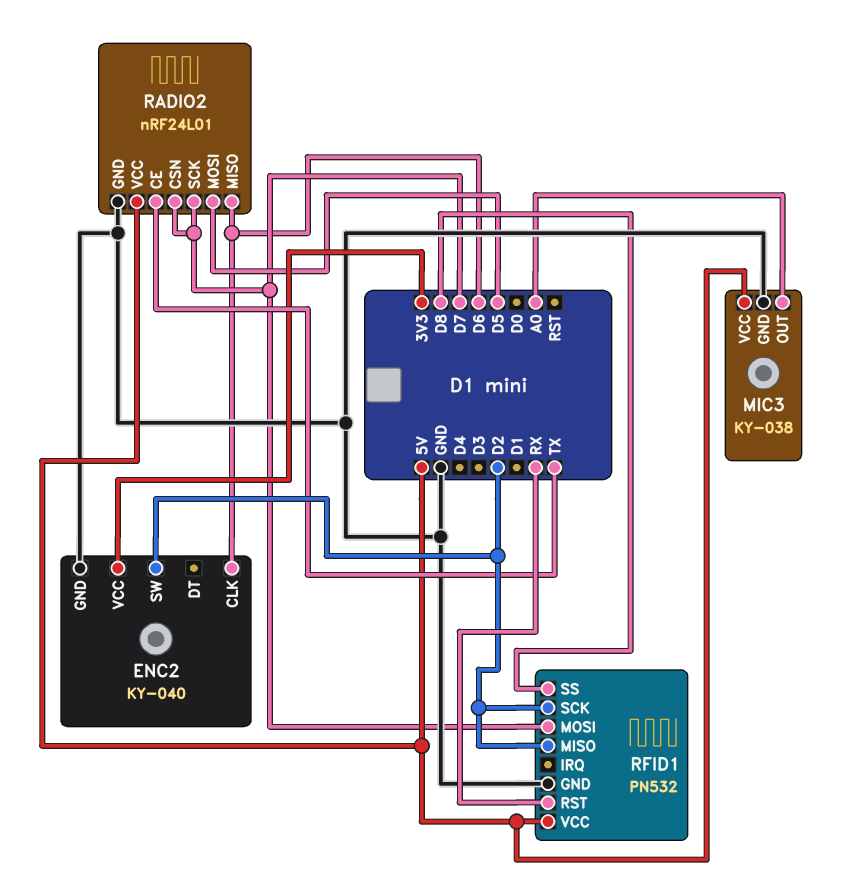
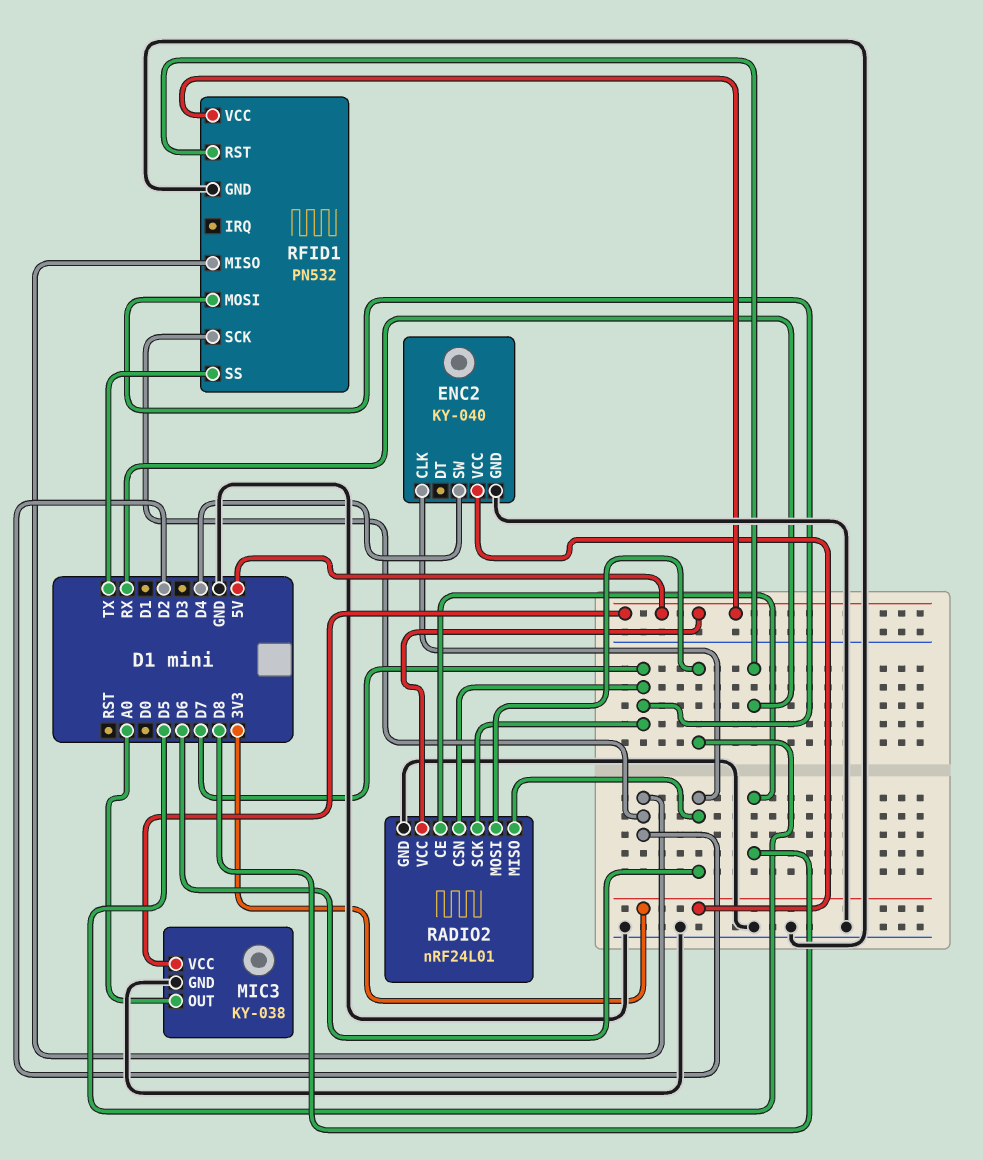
ENC2 pin SW: D2 -> D4
RADIO2 pin CE: TX -> D8
RFID1 pin SS: D8 -> TX

